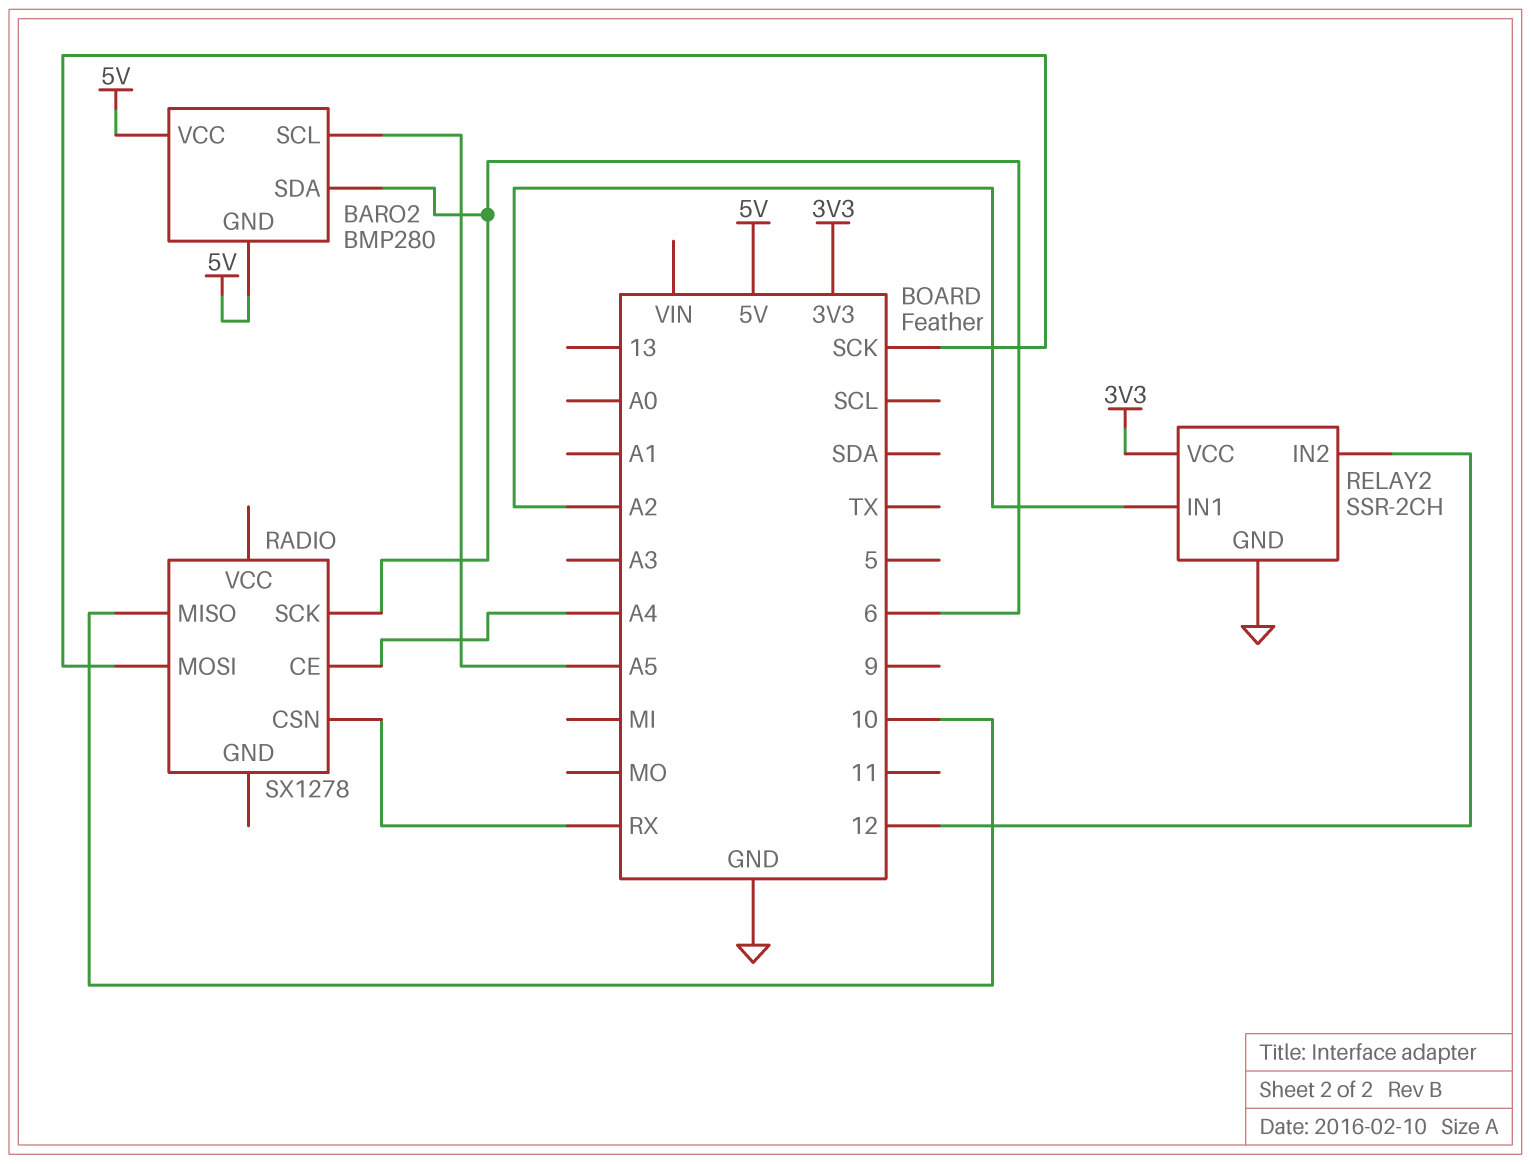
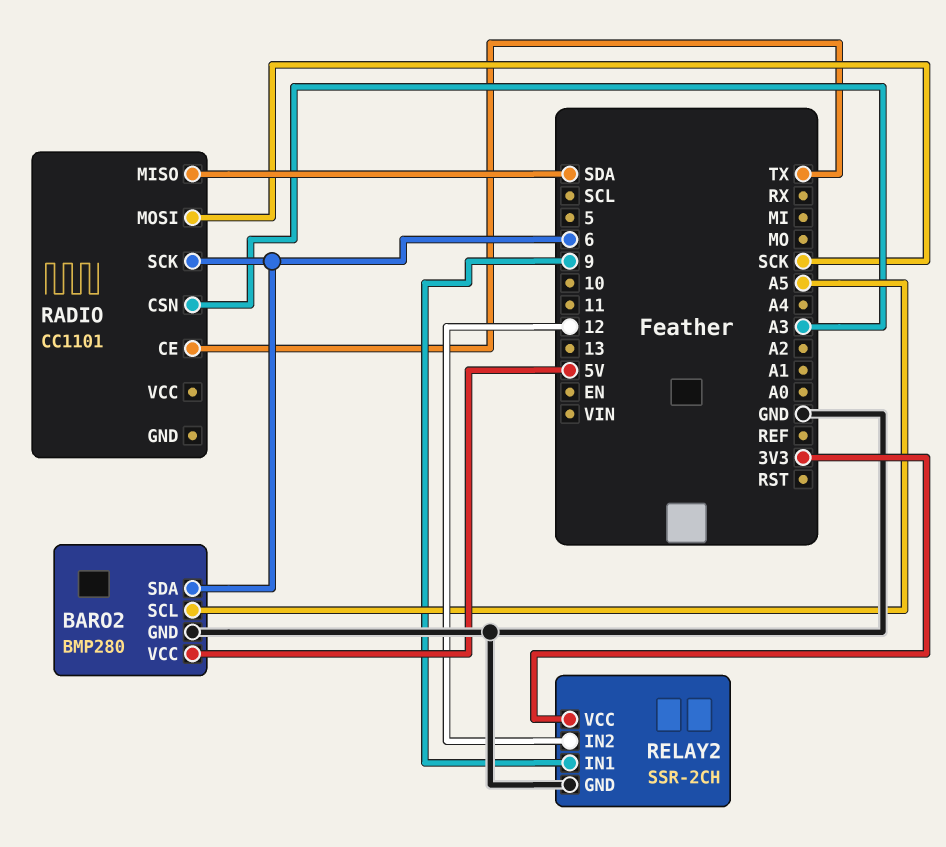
BARO2 pin GND: 5V -> GND
RADIO: SX1278 -> CC1101
RADIO pin CE: A4 -> TX
RADIO pin CSN: RX -> A3
RADIO pin MISO: 10 -> SDA
RELAY2 pin IN1: A2 -> 9

